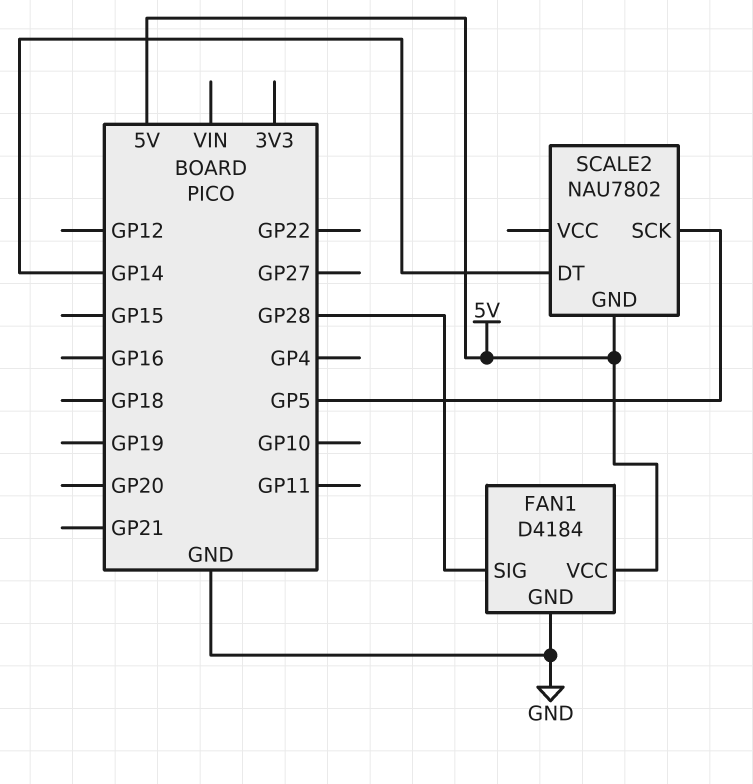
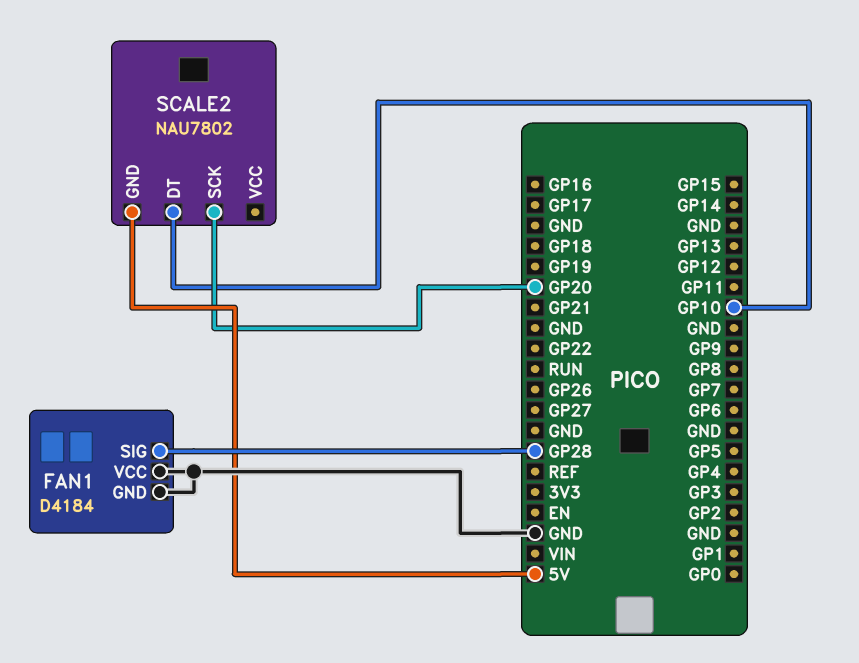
FAN1 pin VCC: 5V -> GND
SCALE2 pin DT: GP14 -> GP10
SCALE2 pin SCK: GP5 -> GP20

